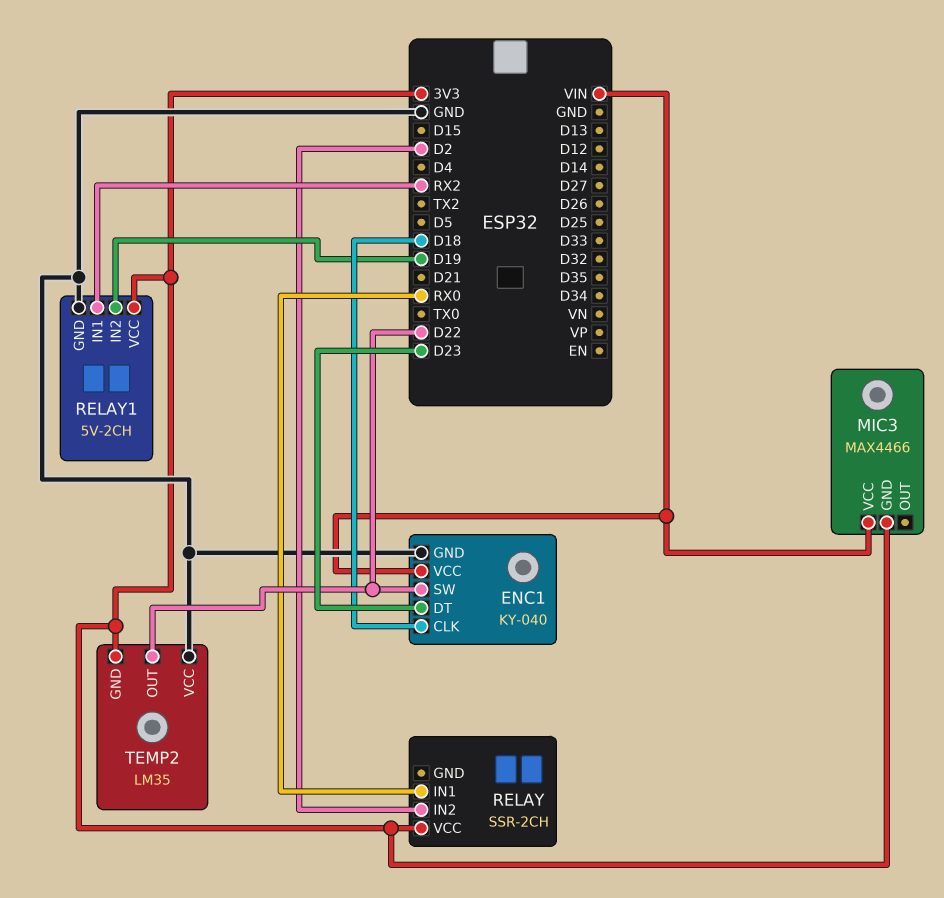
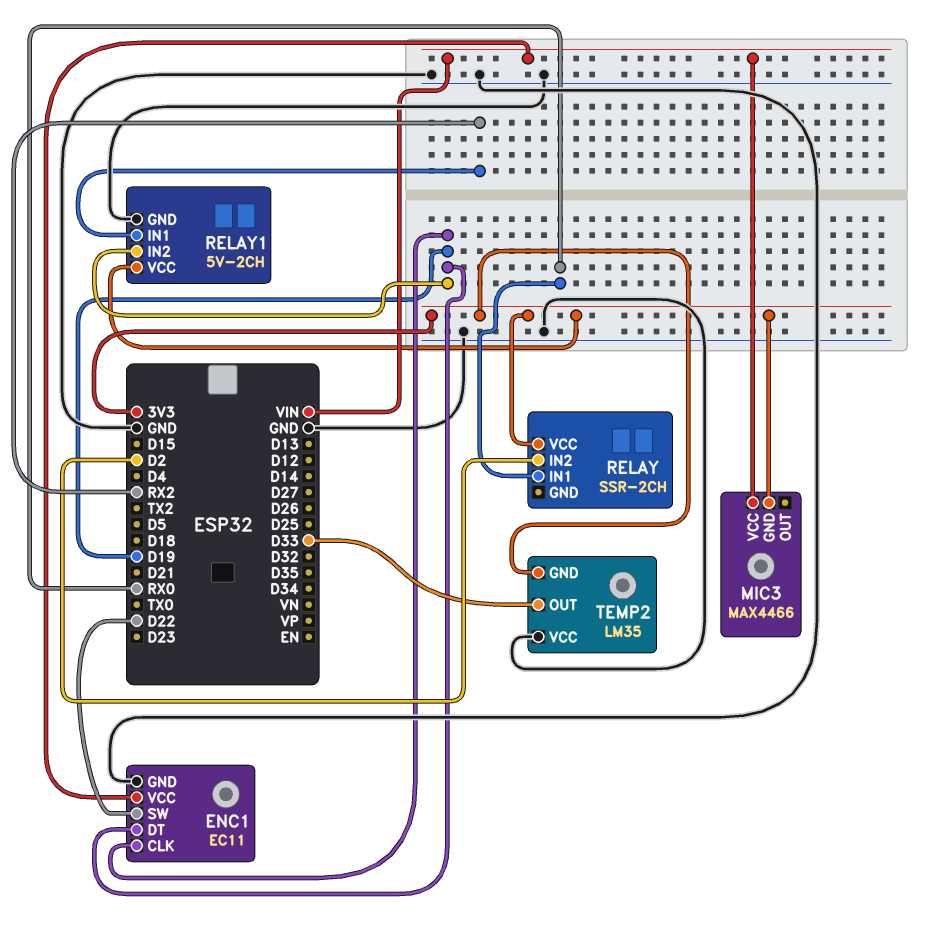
ENC1: KY-040 -> EC11
ENC1 pin CLK: D18 -> D19
ENC1 pin DT: D23 -> D19
TEMP2 pin OUT: D22 -> D33

